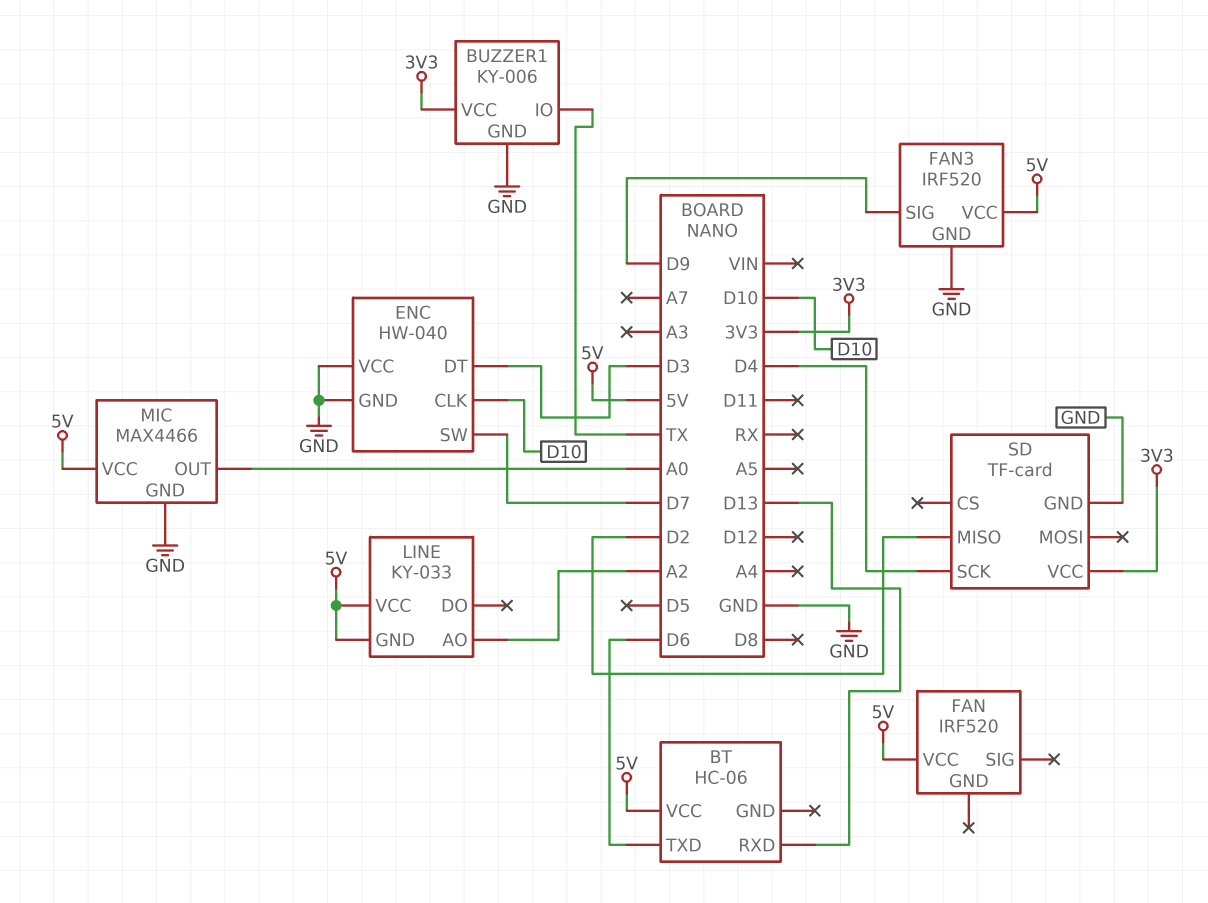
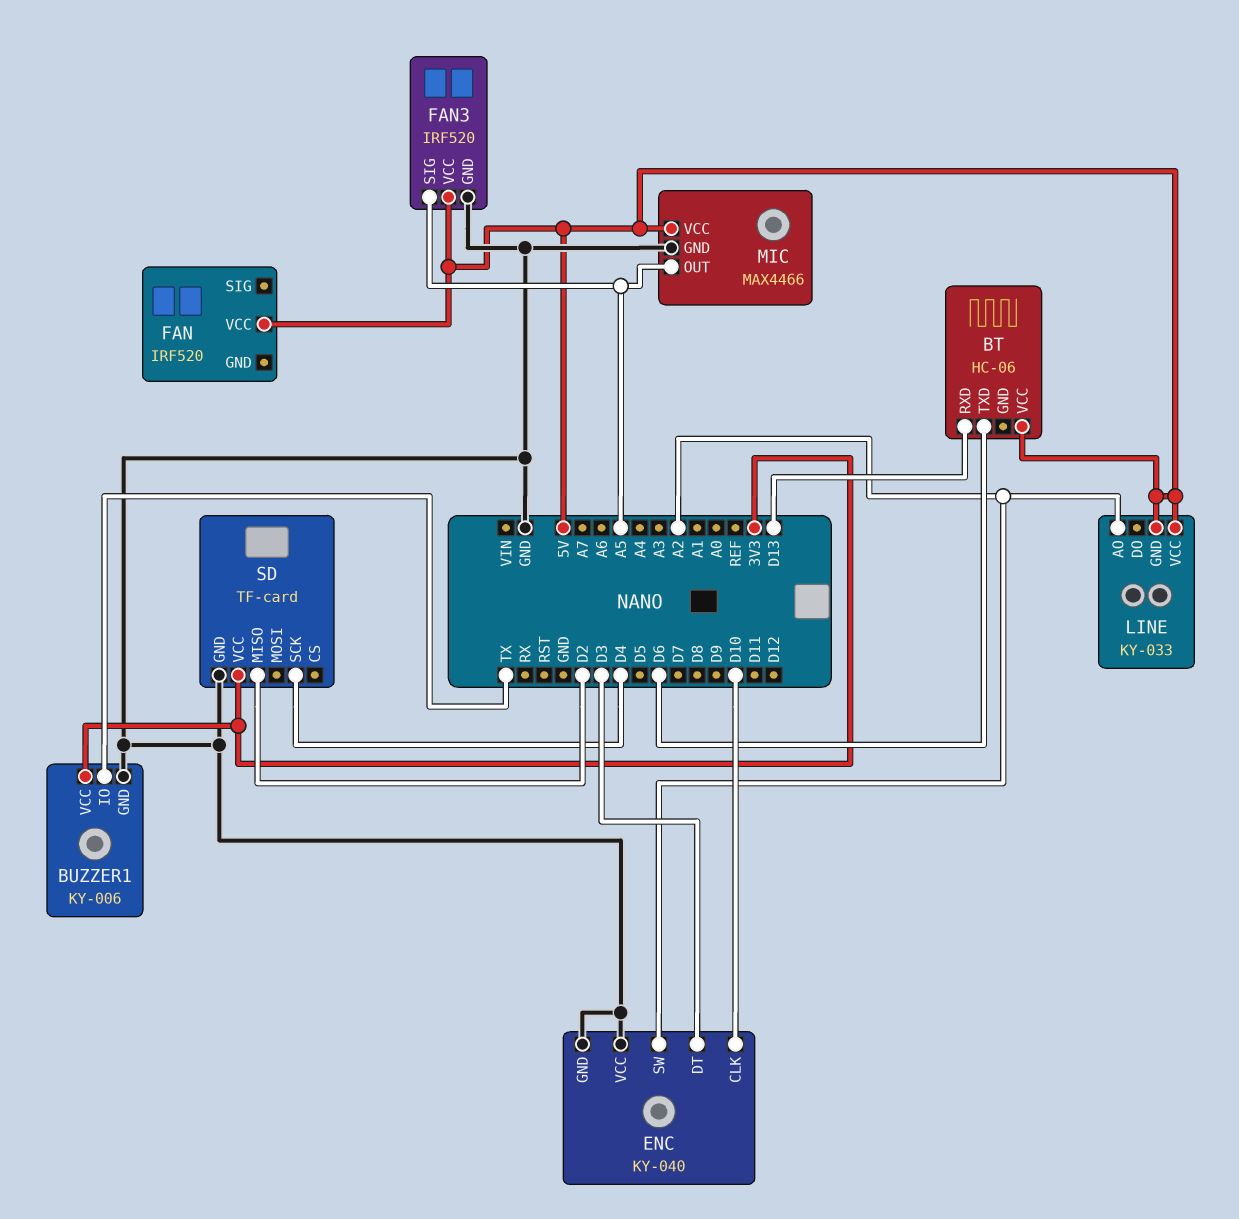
ENC: HW-040 -> KY-040
ENC pin SW: D7 -> A2
FAN3 pin SIG: D9 -> A5
MIC pin OUT: A0 -> A5

